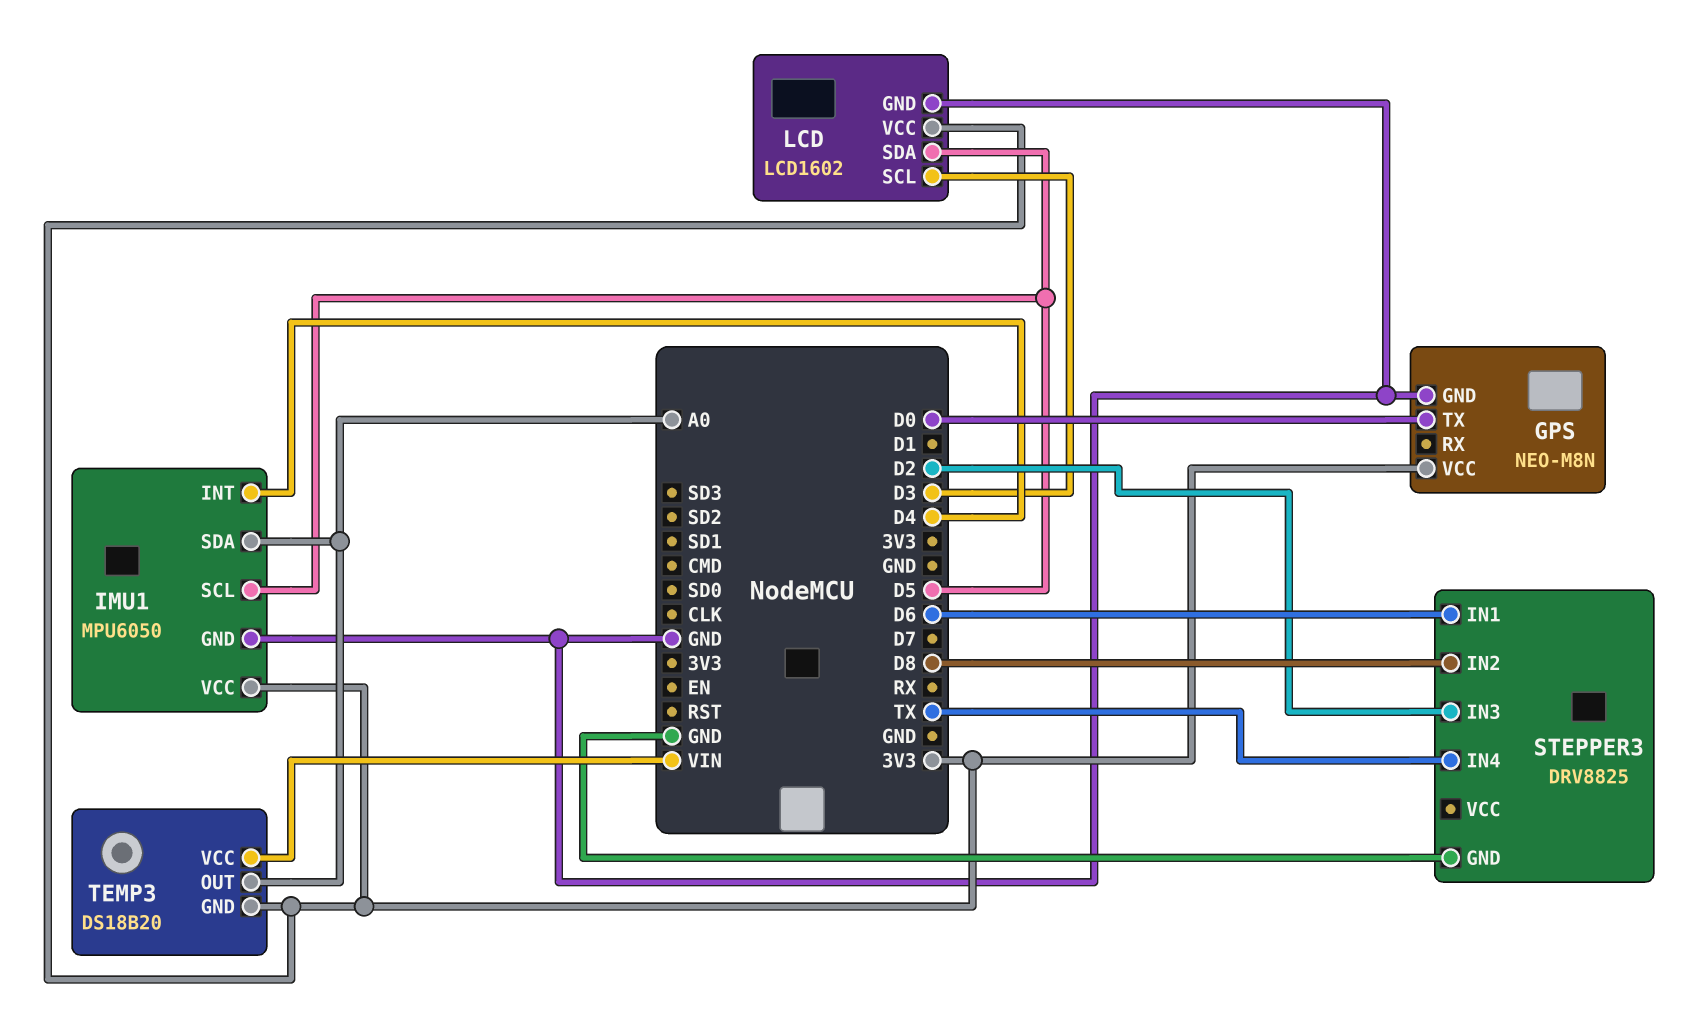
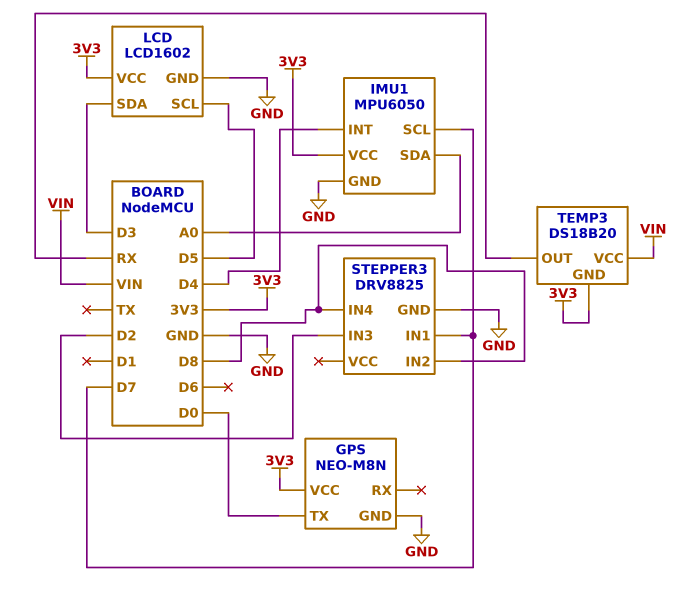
IMU1 pin SCL: D5 -> D7
LCD pin SCL: D3 -> D5
LCD pin SDA: D5 -> D3
STEPPER3 pin IN1: D6 -> D7
STEPPER3 pin IN4: TX -> D8
TEMP3 pin OUT: A0 -> RX

